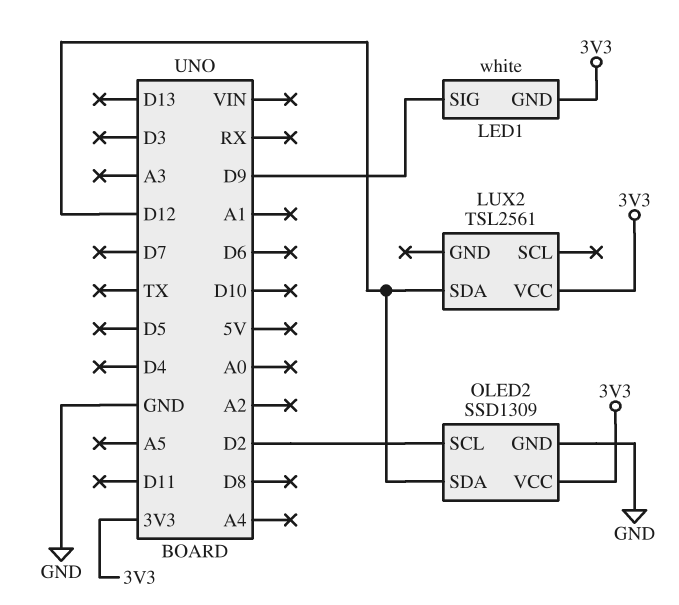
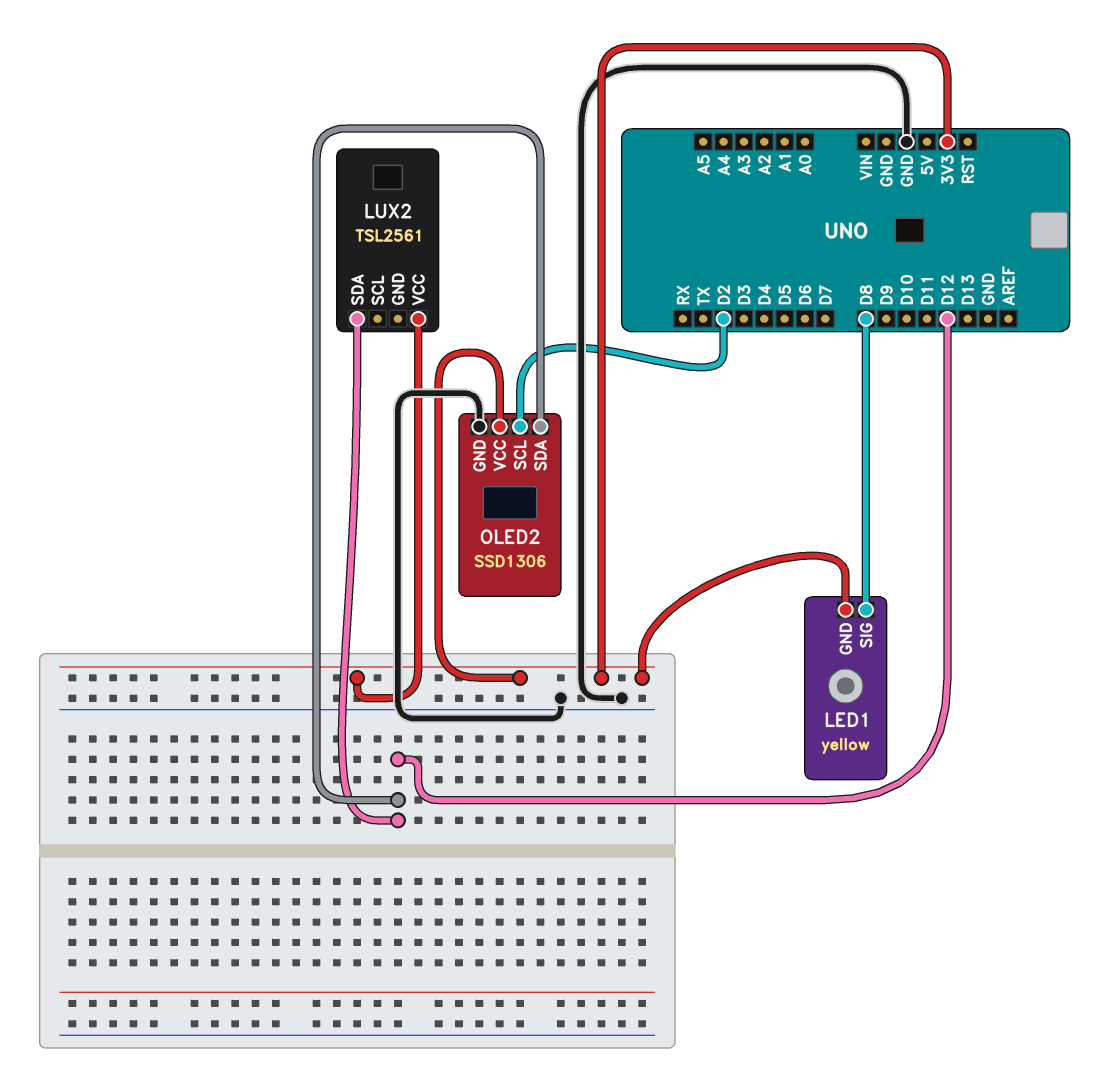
LED1: white -> yellow
LED1 pin SIG: D9 -> D8
OLED2: SSD1309 -> SSD1306

